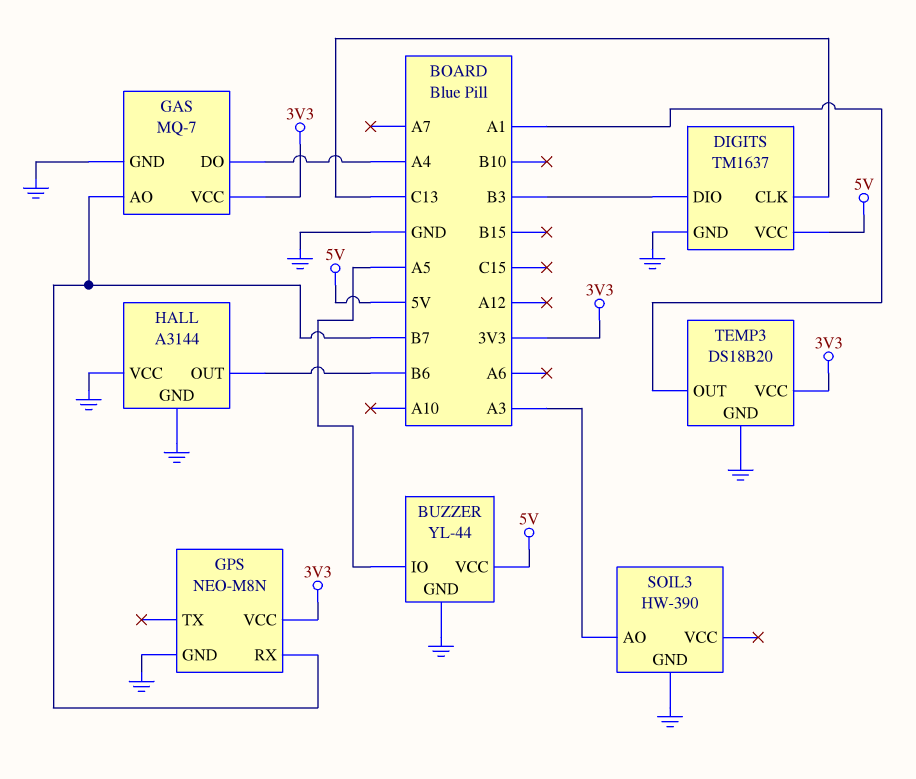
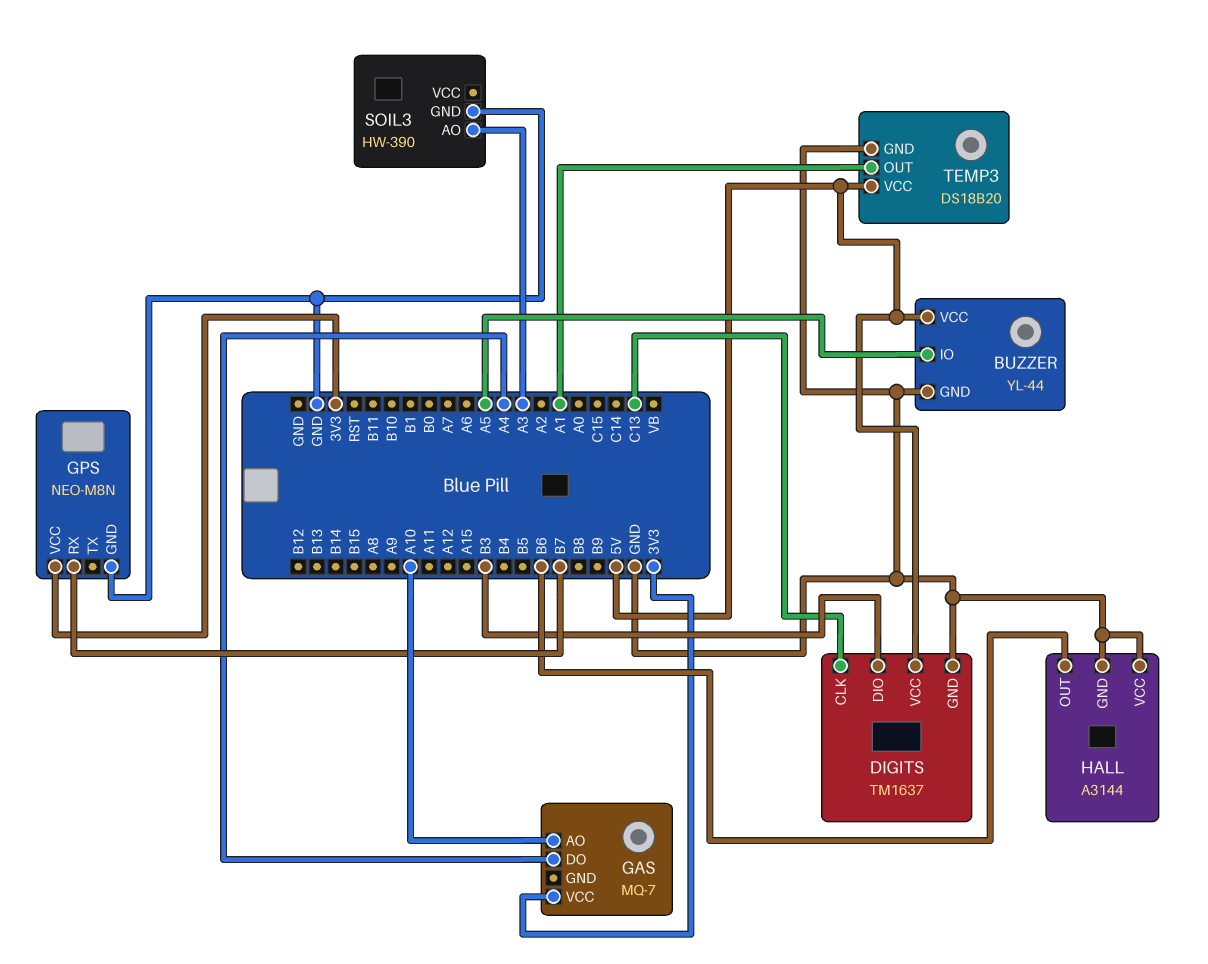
GAS pin AO: B7 -> A10
GAS pin GND: GND -> none
TEMP3 pin VCC: 3V3 -> 5V

